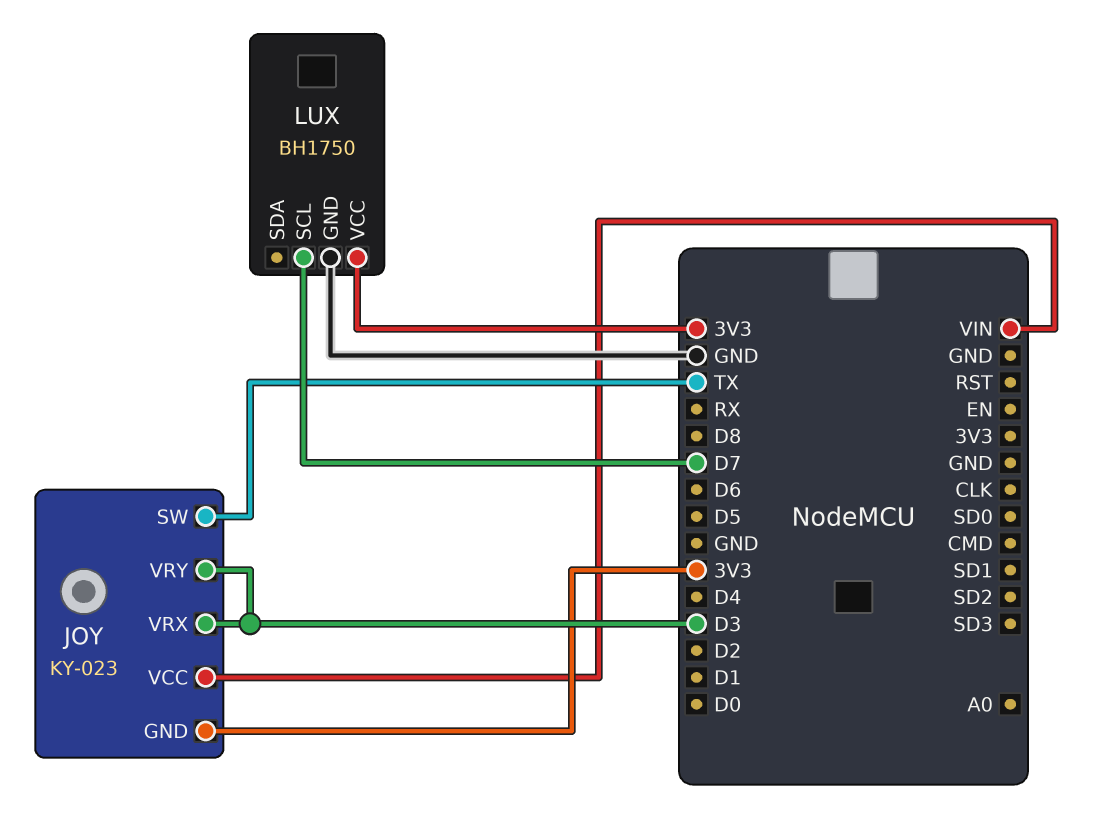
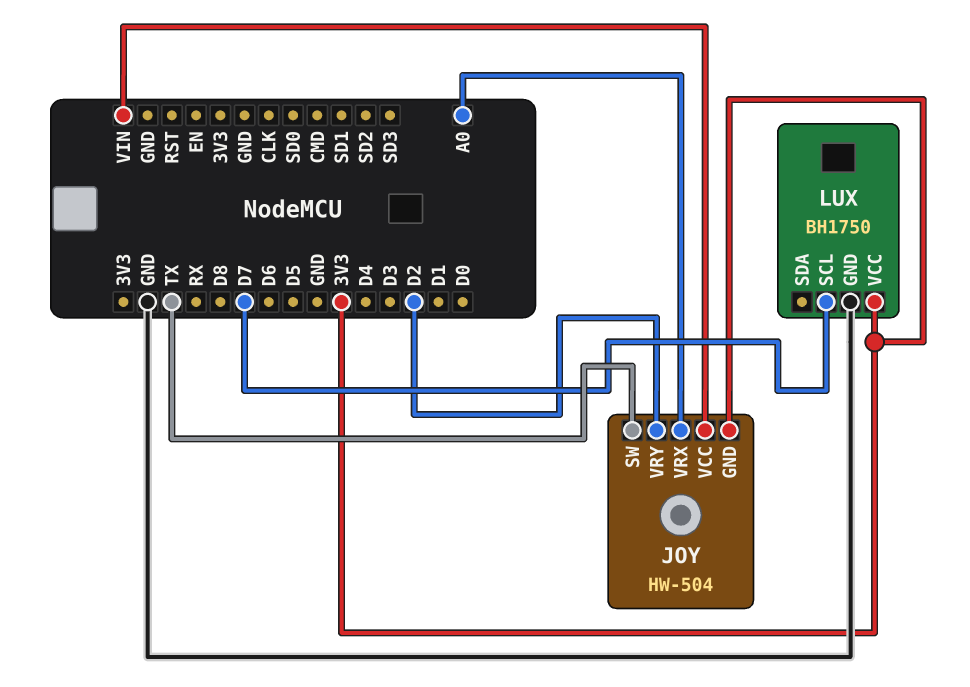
JOY: KY-023 -> HW-504
JOY pin VRX: D3 -> A0
JOY pin VRY: D3 -> D2

